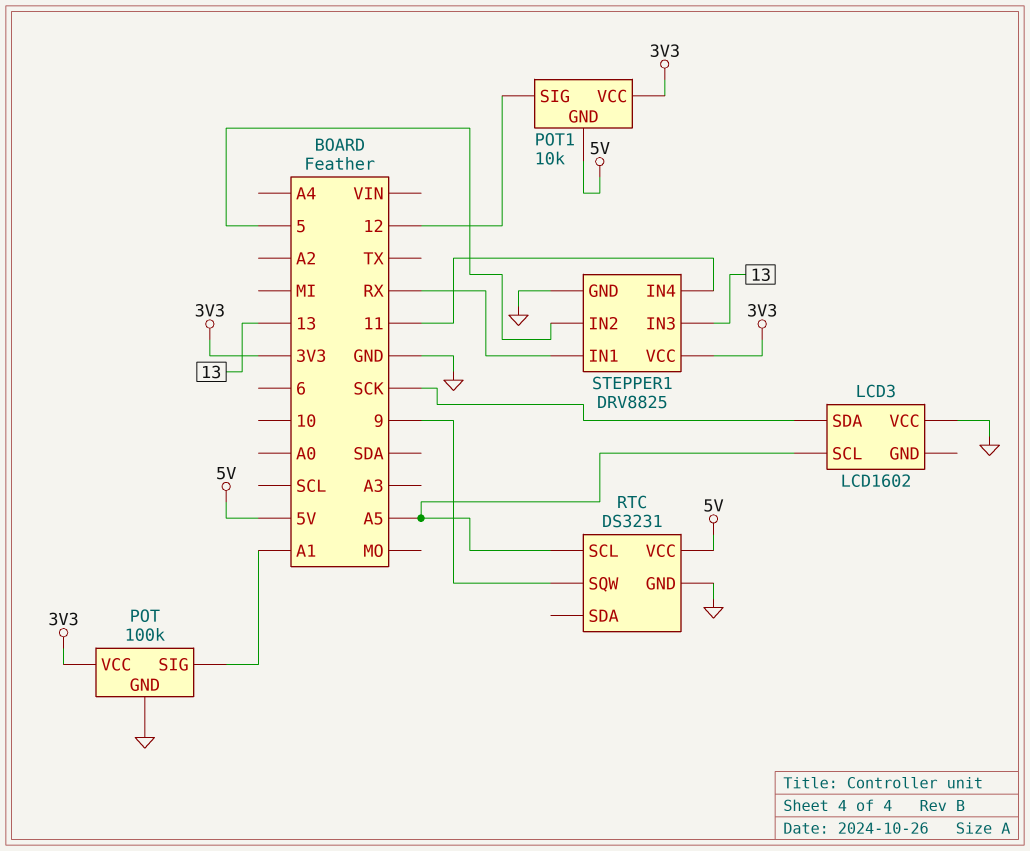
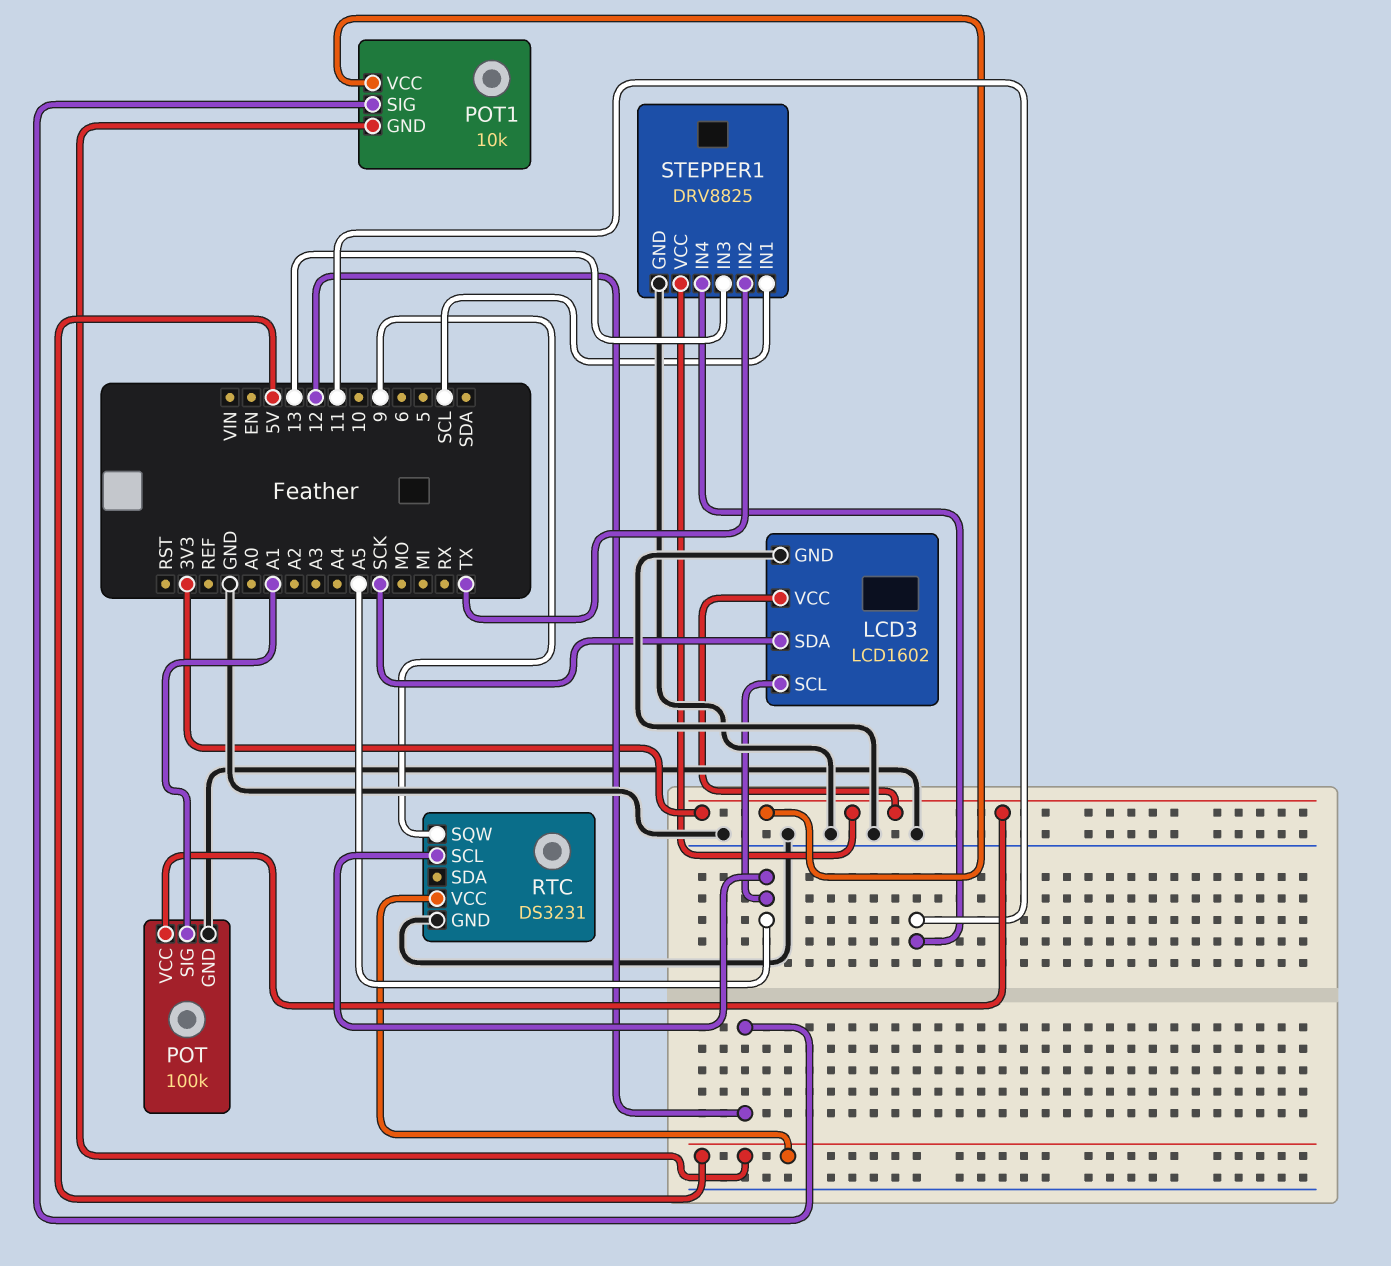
LCD3 pin GND: none -> GND
LCD3 pin VCC: GND -> 3V3
STEPPER1 pin IN1: RX -> SCL
STEPPER1 pin IN2: 5 -> TX

